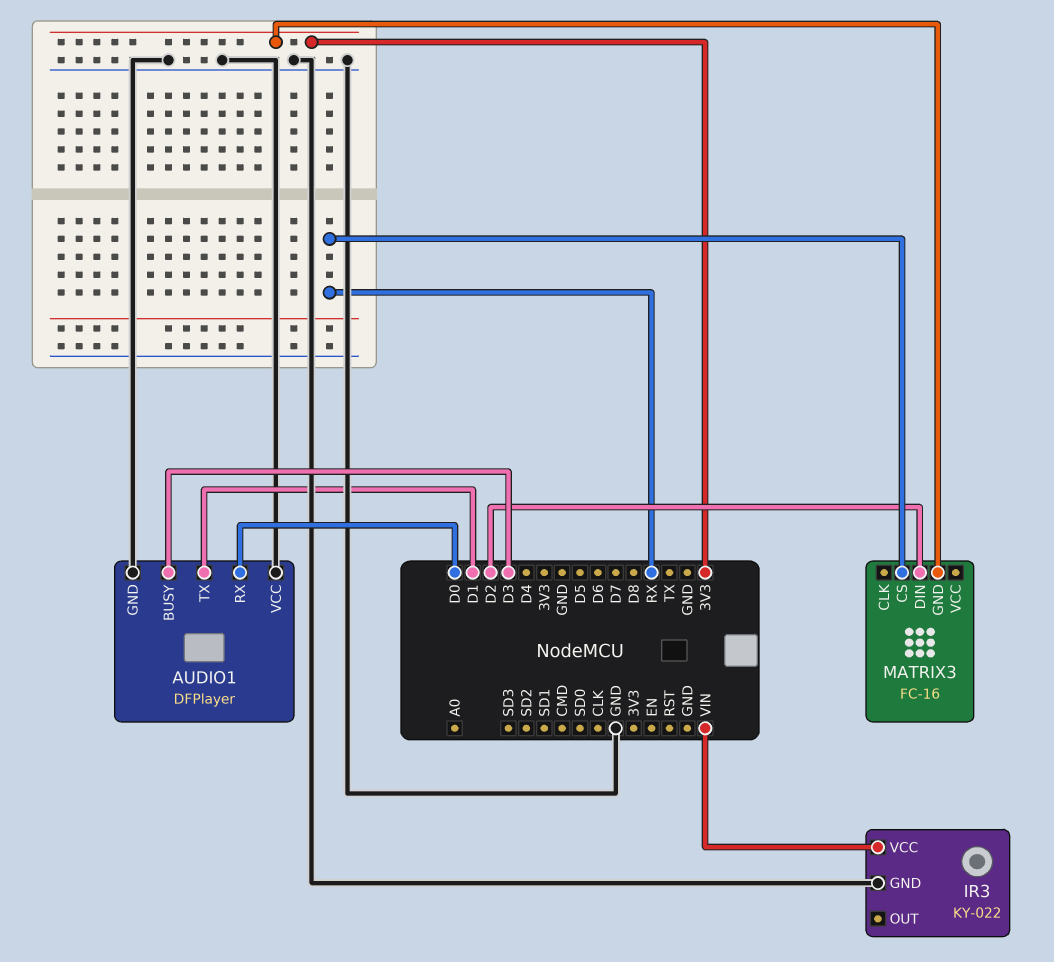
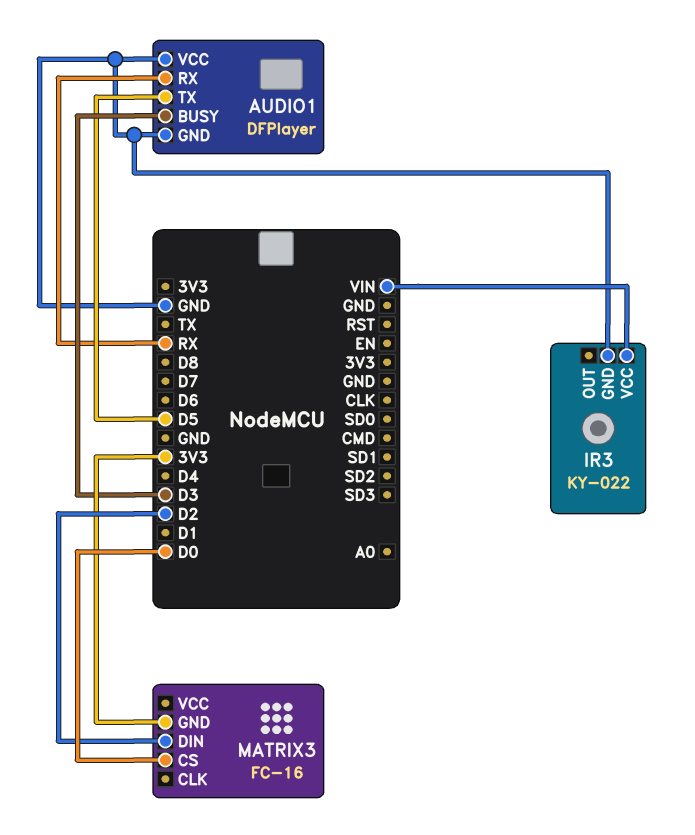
AUDIO1 pin RX: D0 -> RX
AUDIO1 pin TX: D1 -> D5
MATRIX3 pin CS: RX -> D0

